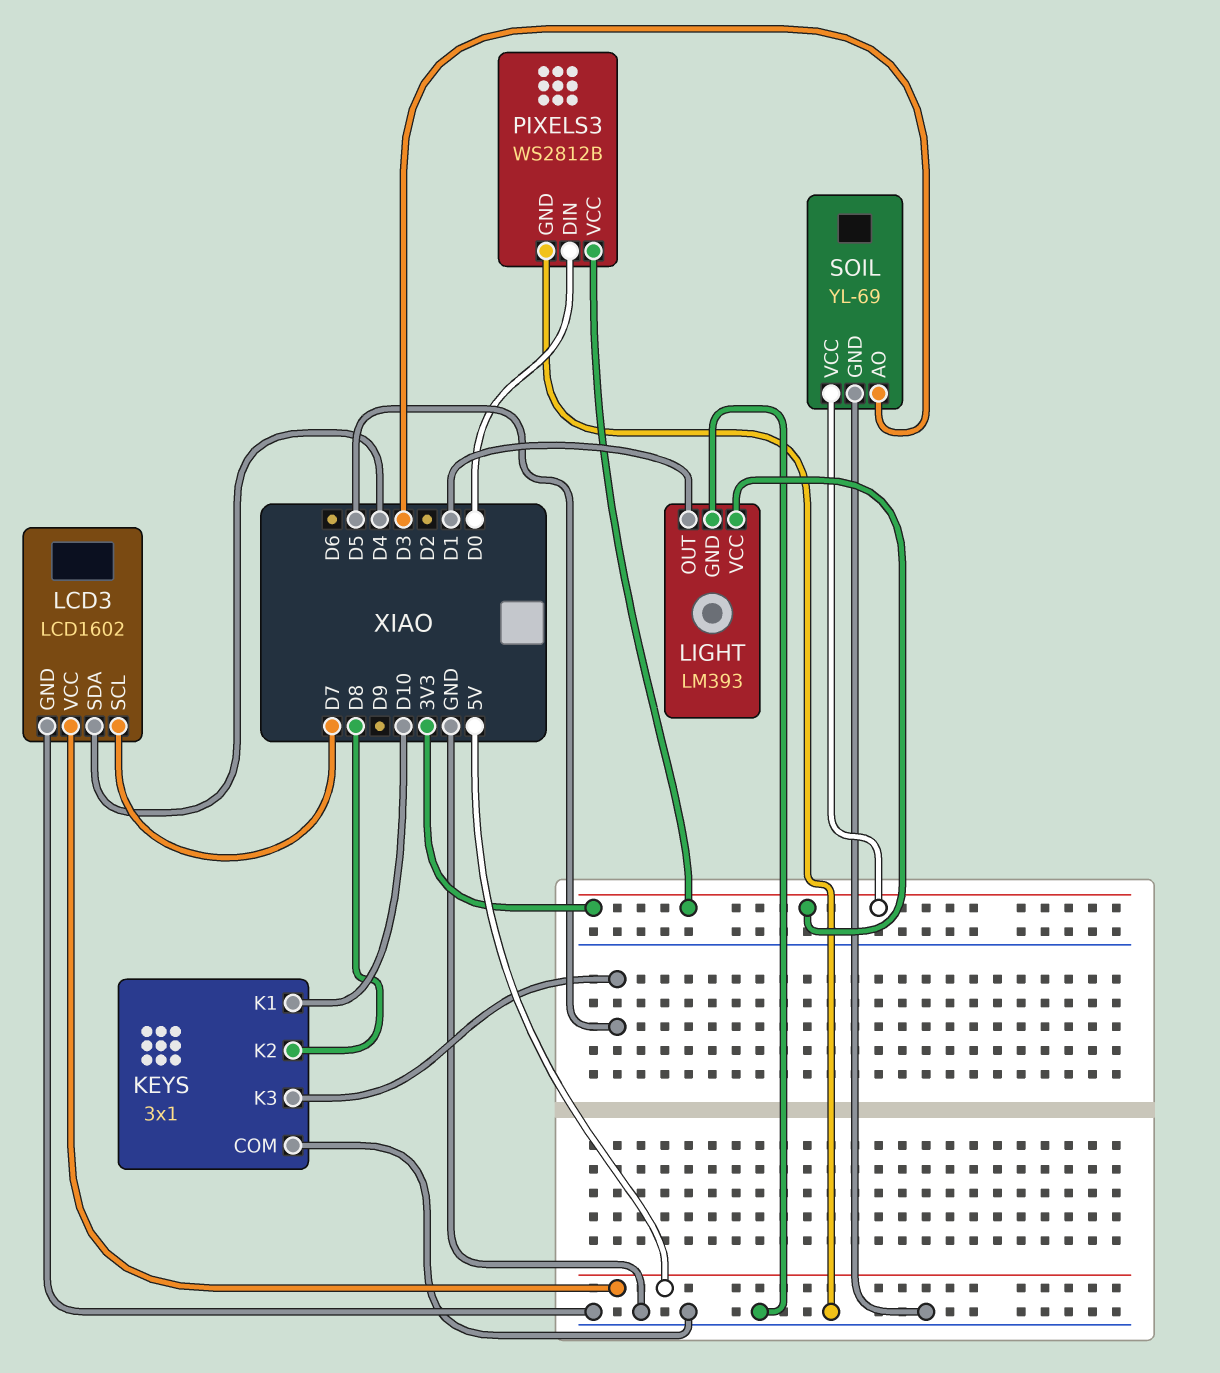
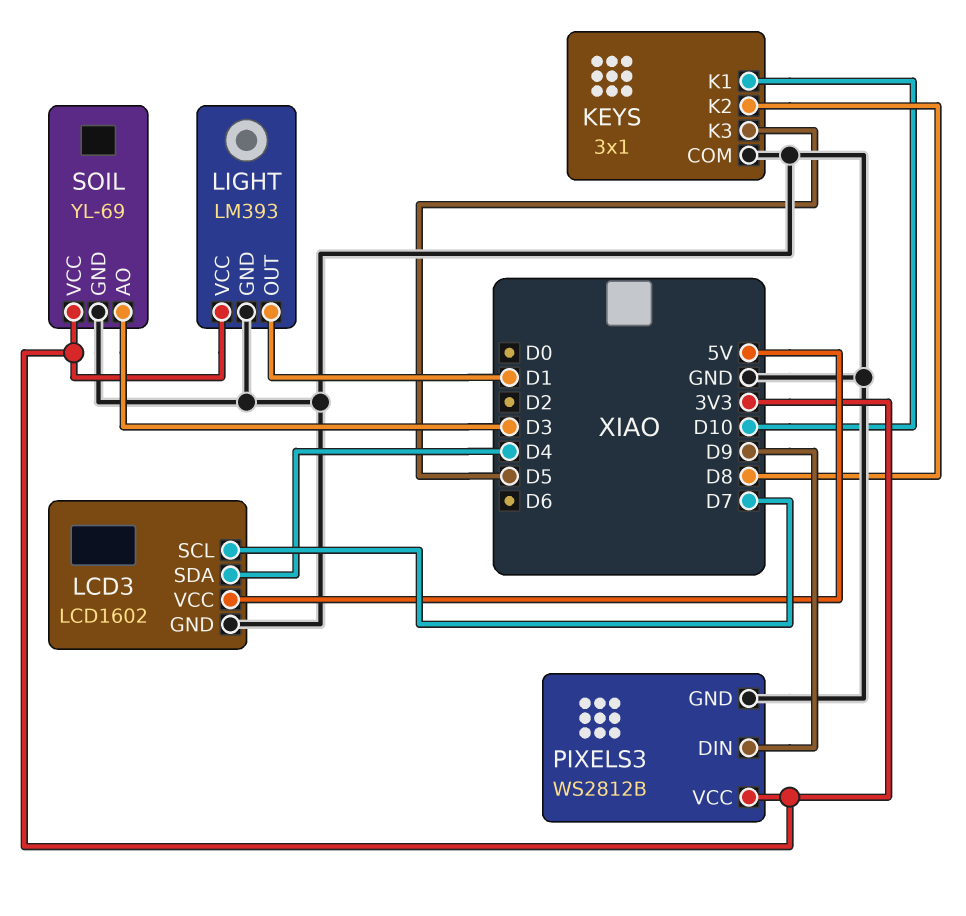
PIXELS3 pin DIN: D0 -> D9

